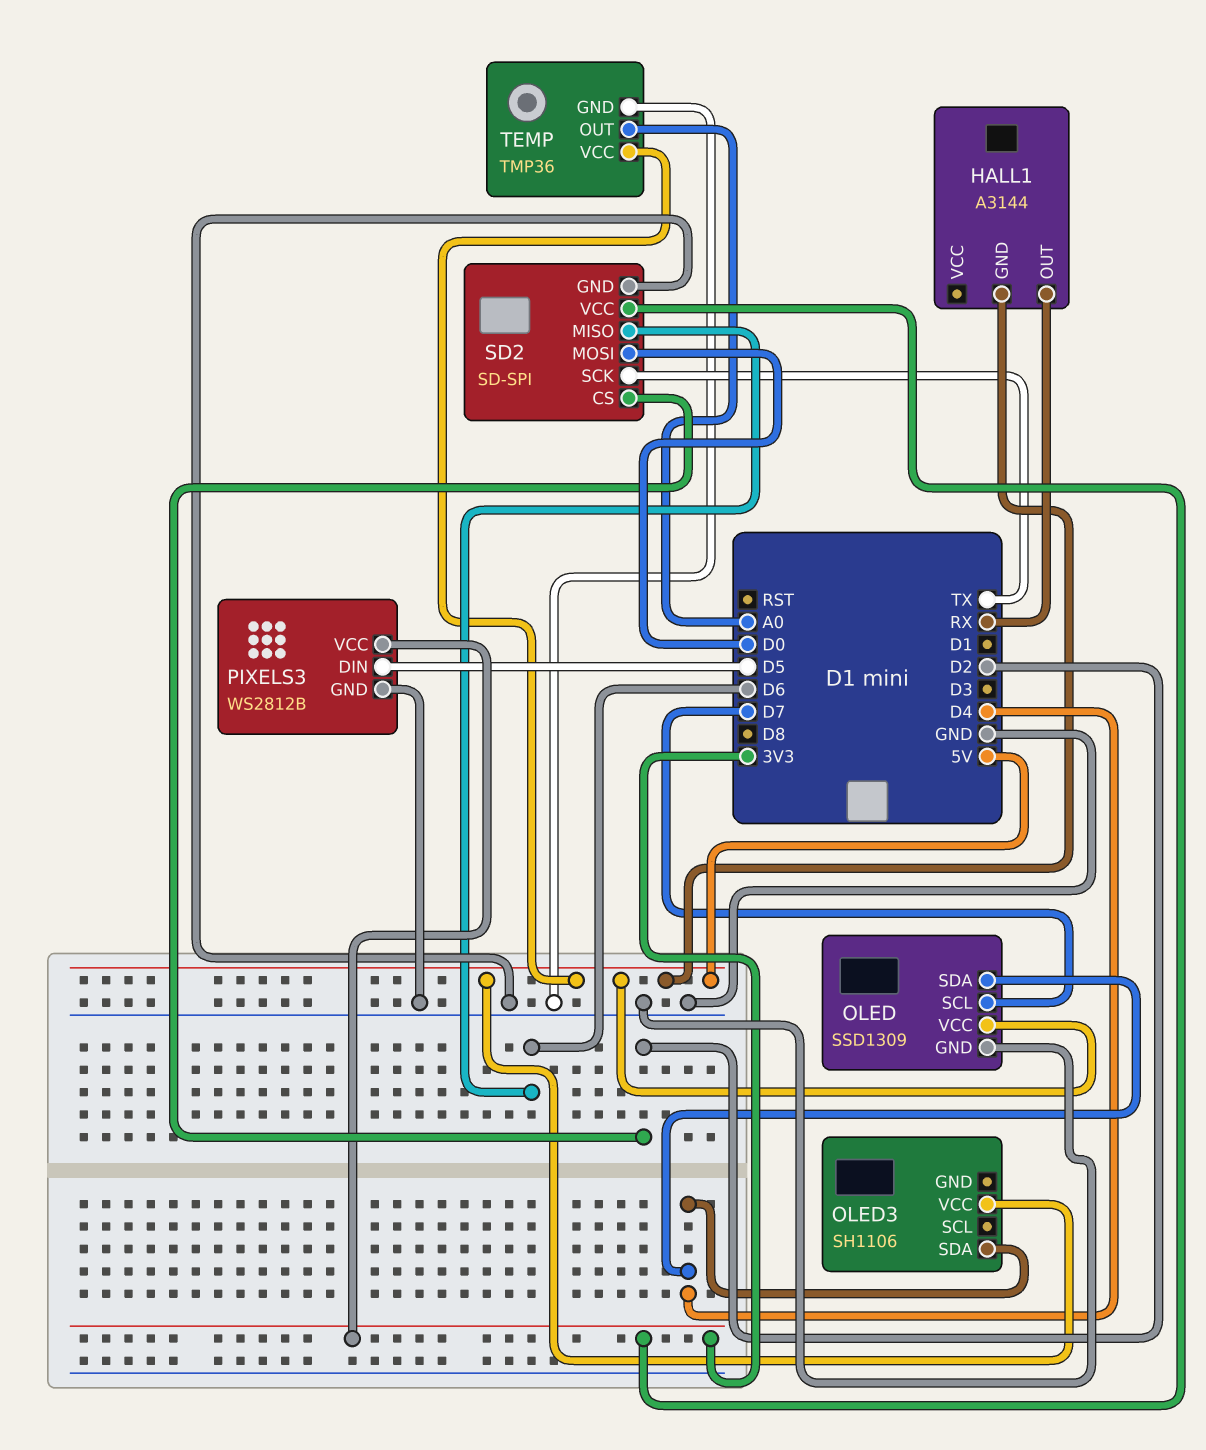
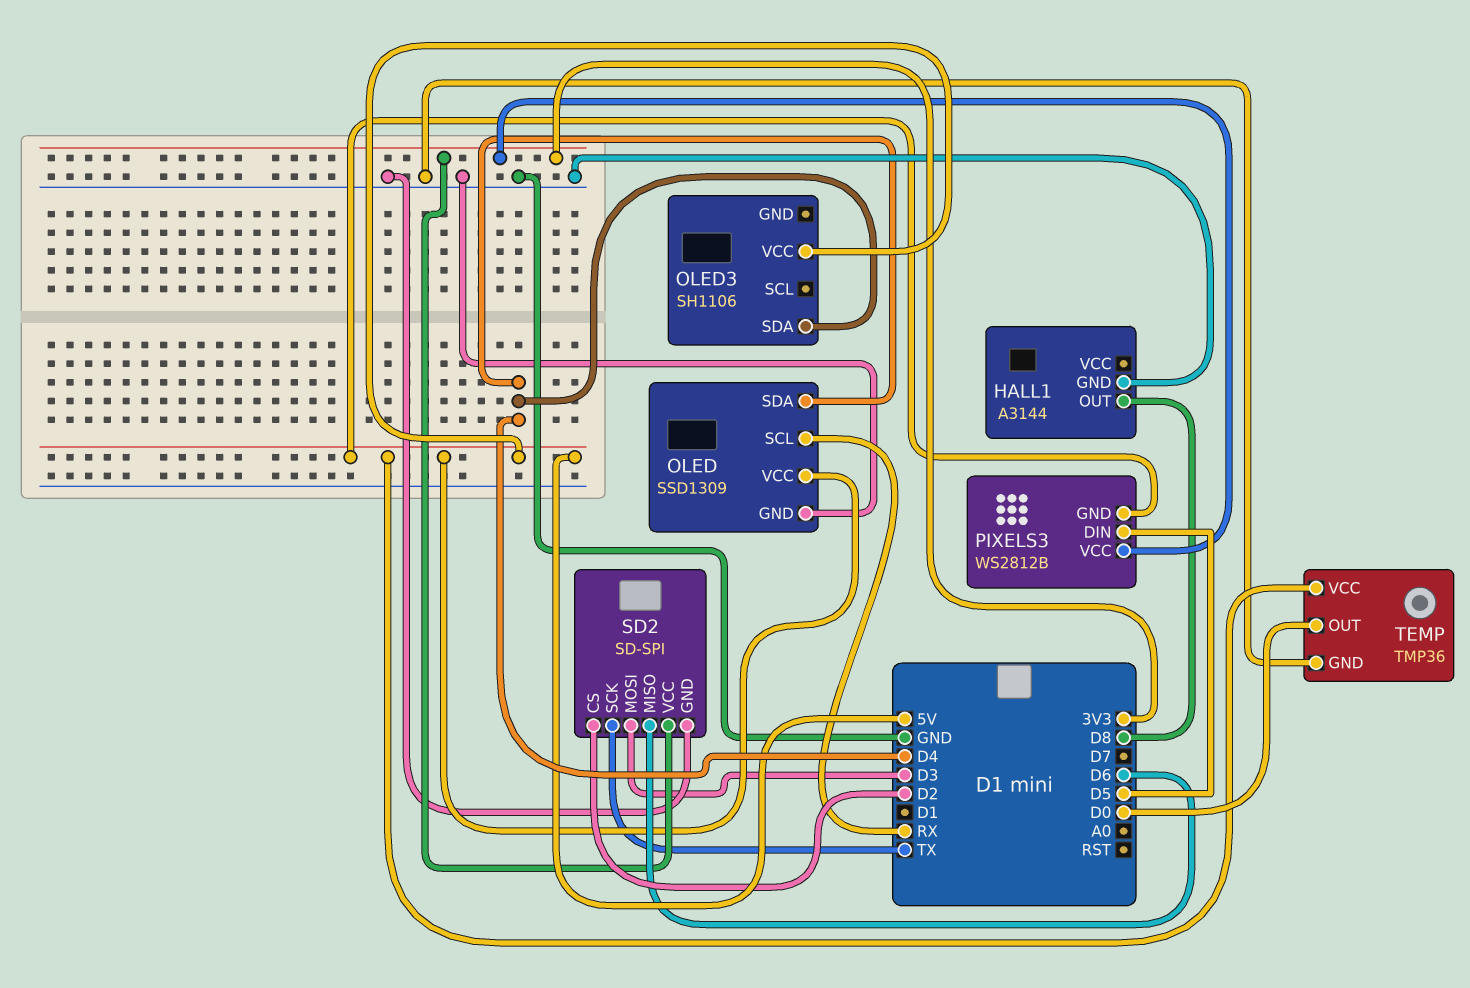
HALL1 pin GND: 5V -> GND
HALL1 pin OUT: RX -> D8
OLED pin SCL: D7 -> RX
PIXELS3 pin GND: GND -> 5V
SD2 pin MOSI: D0 -> D3
TEMP pin OUT: A0 -> D0

